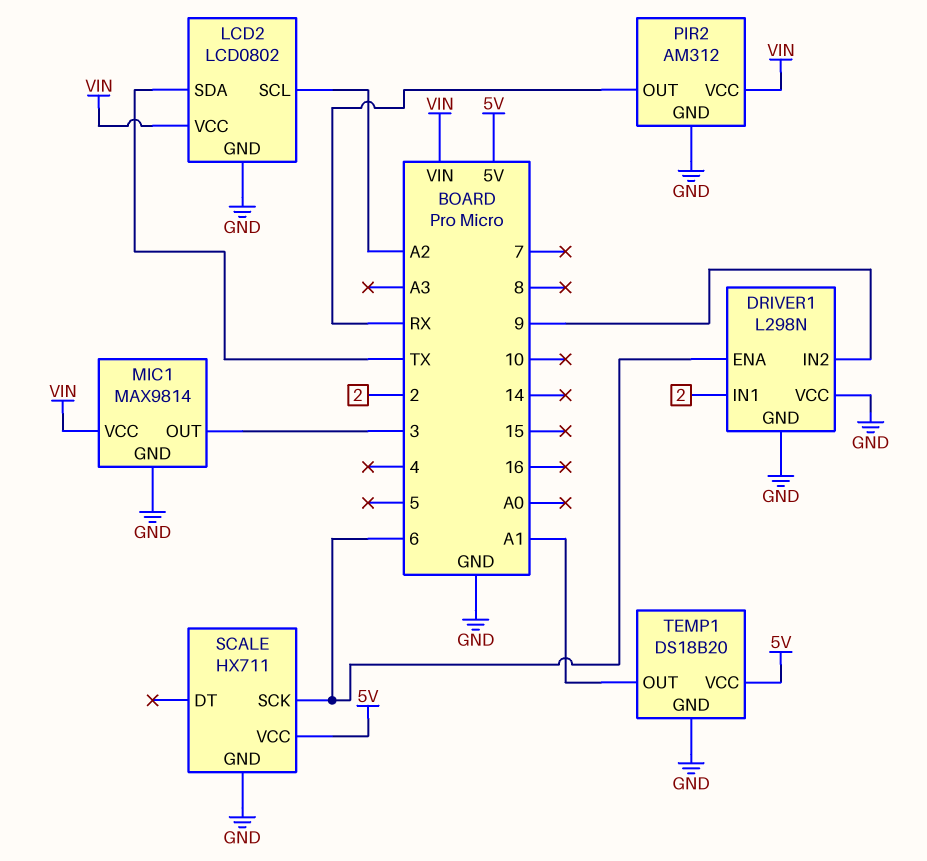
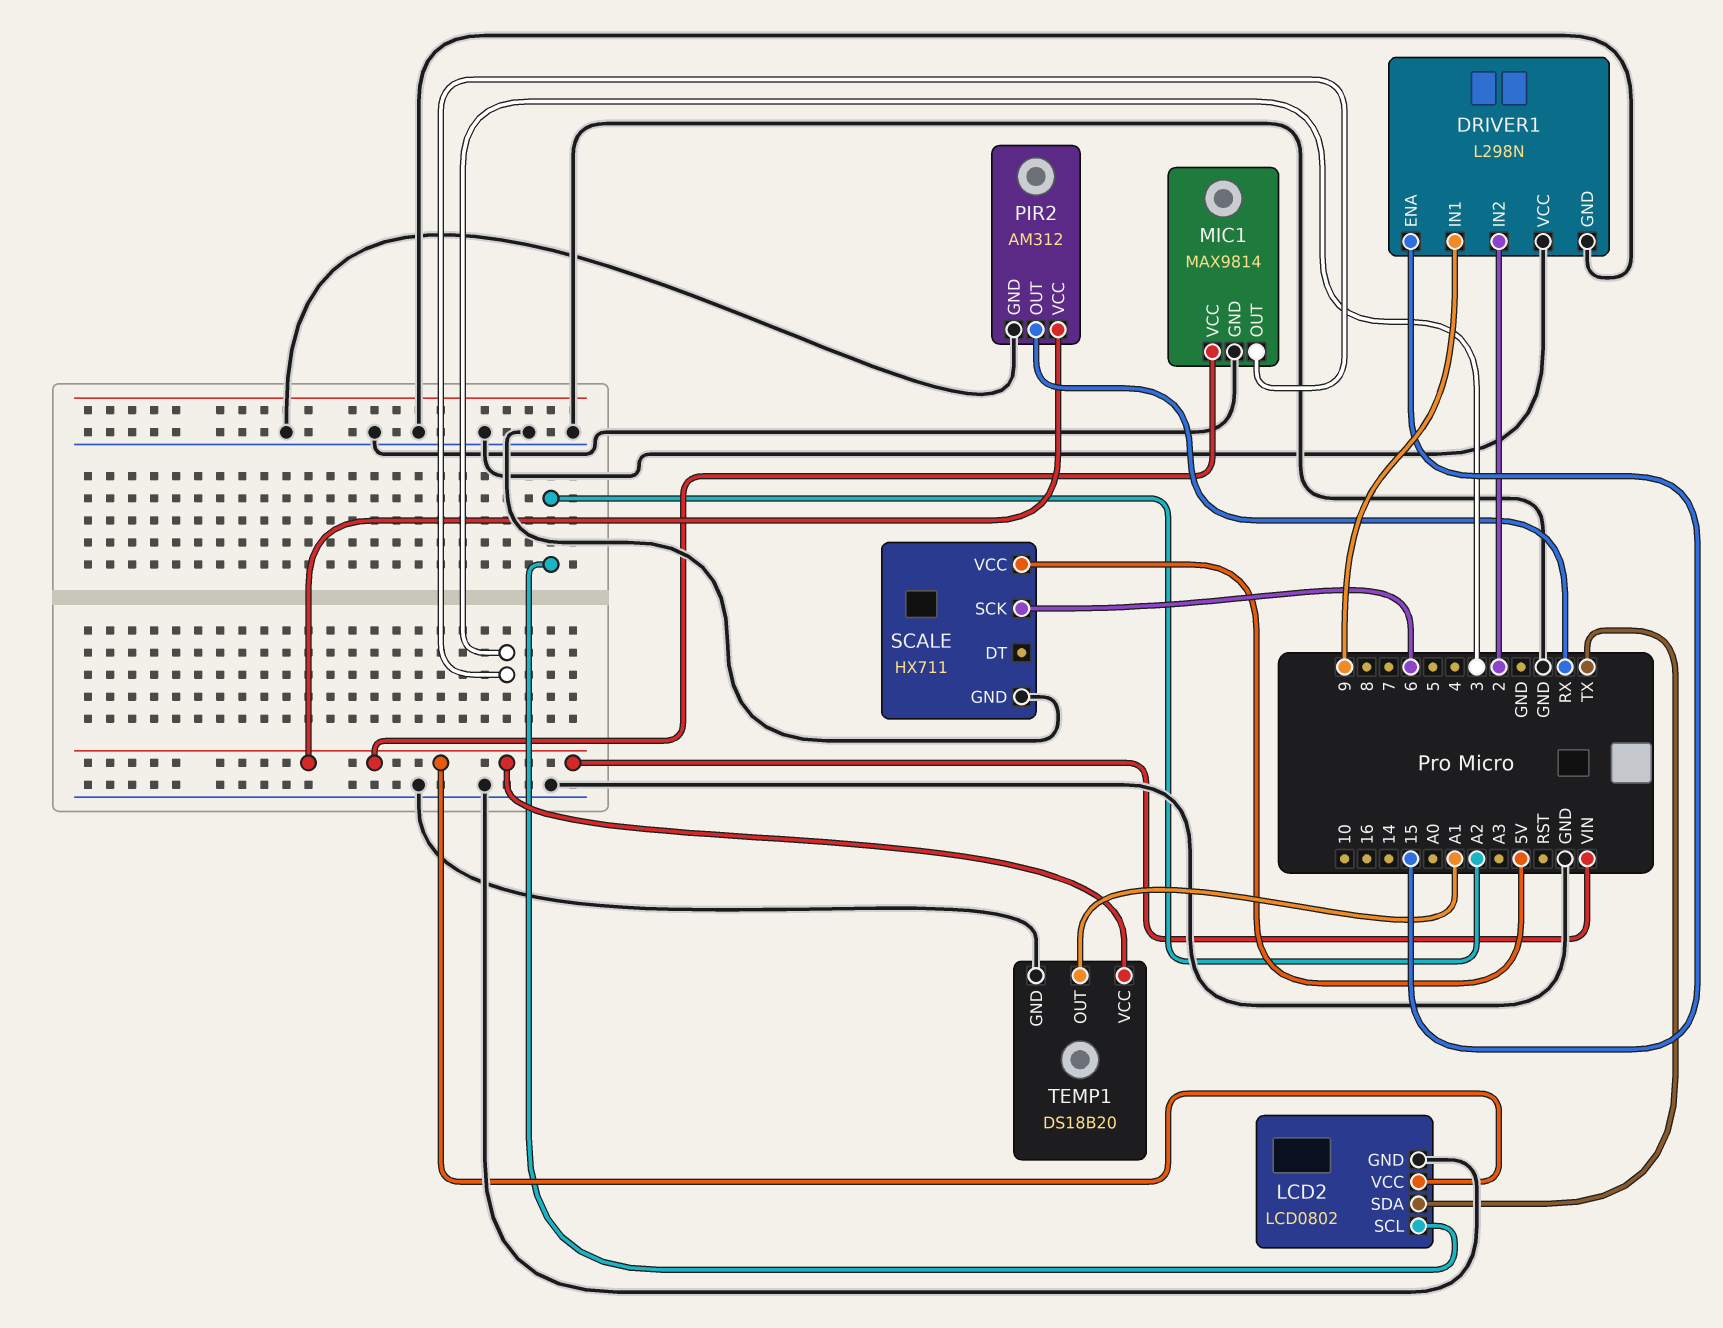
DRIVER1 pin ENA: 6 -> 15
DRIVER1 pin IN1: 2 -> 9
DRIVER1 pin IN2: 9 -> 2
TEMP1 pin VCC: 5V -> VIN

